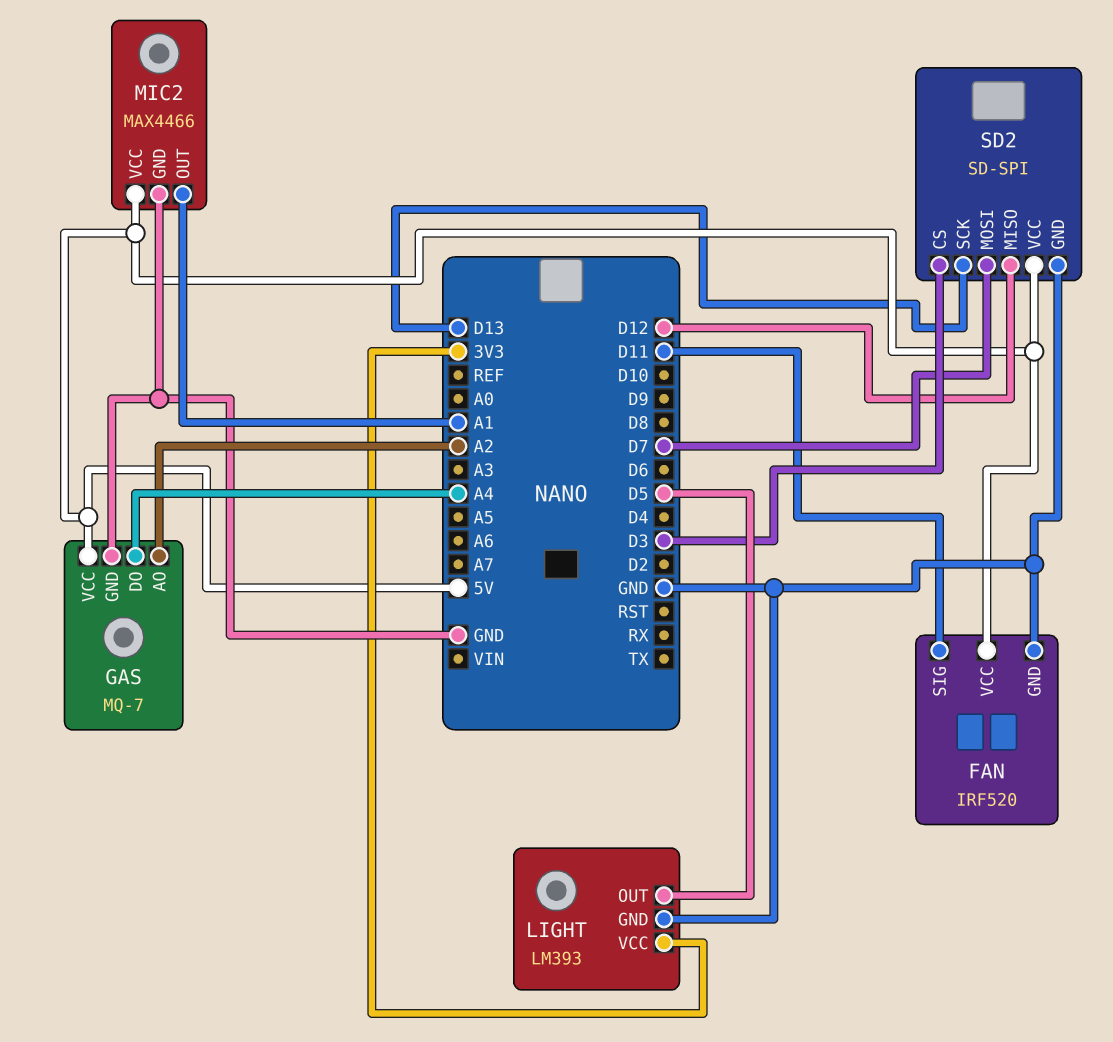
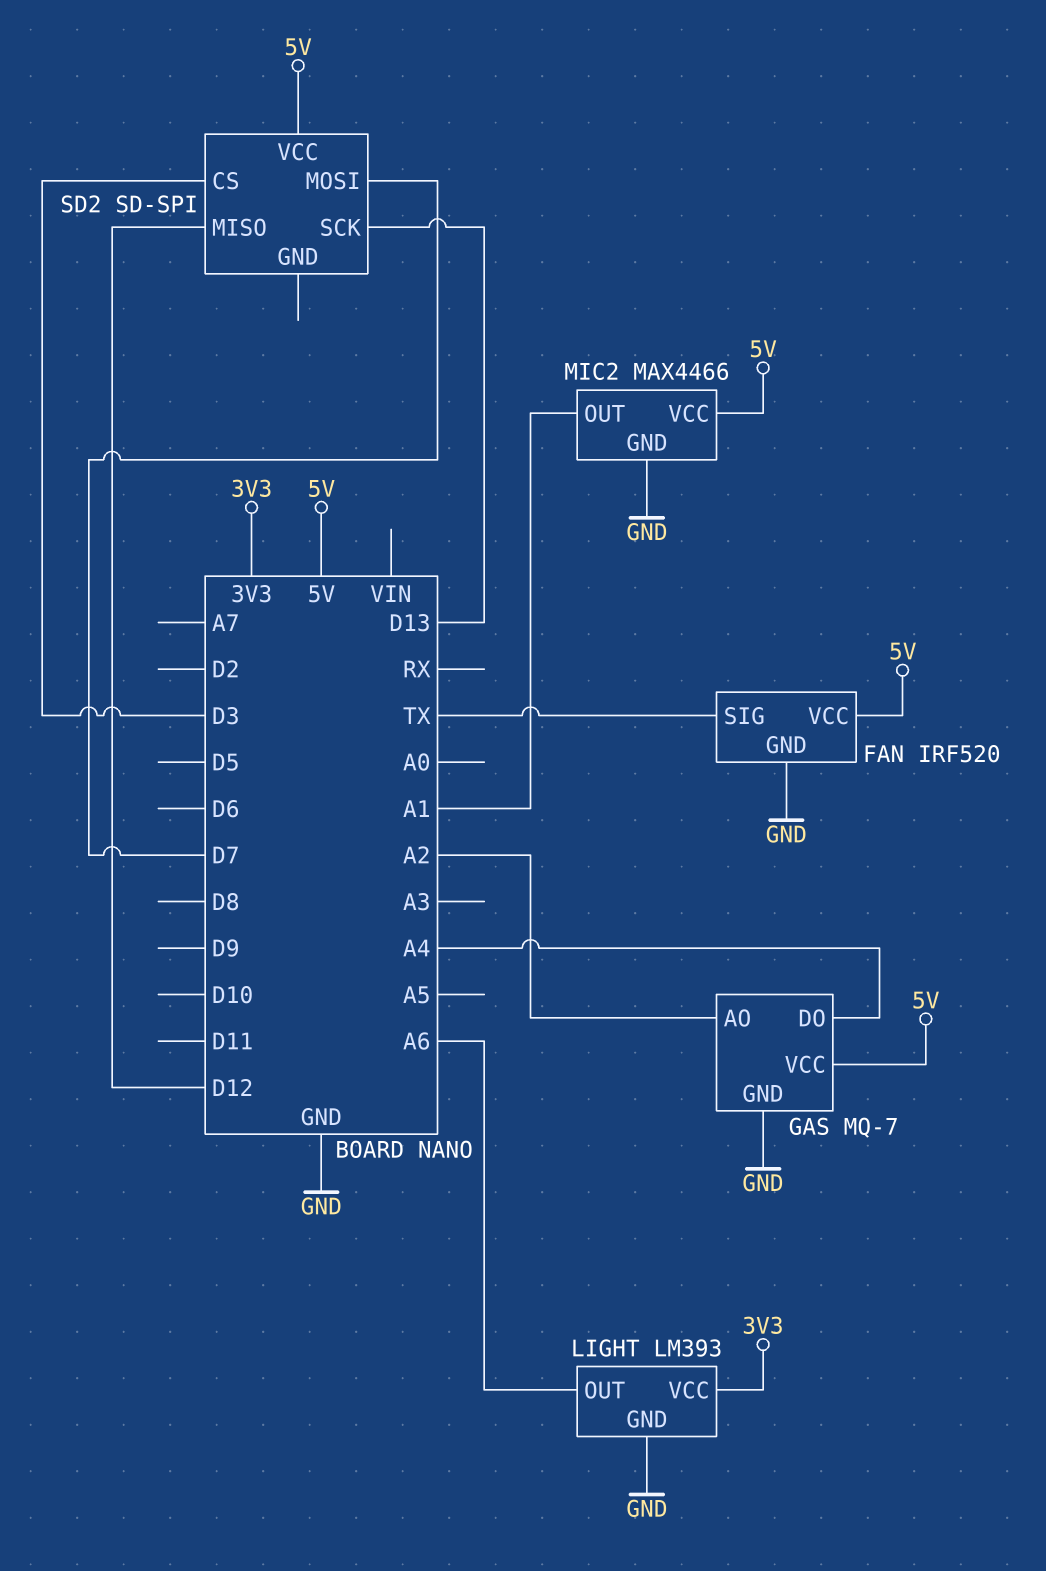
FAN pin SIG: D11 -> TX
LIGHT pin OUT: D5 -> A6
SD2 pin GND: GND -> none

